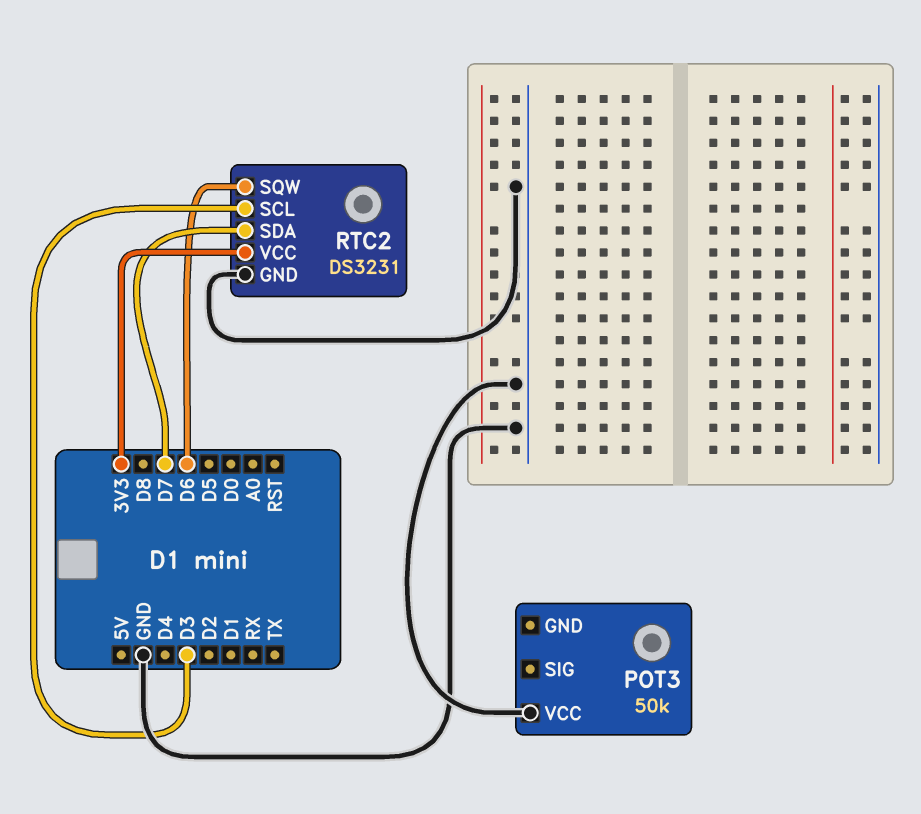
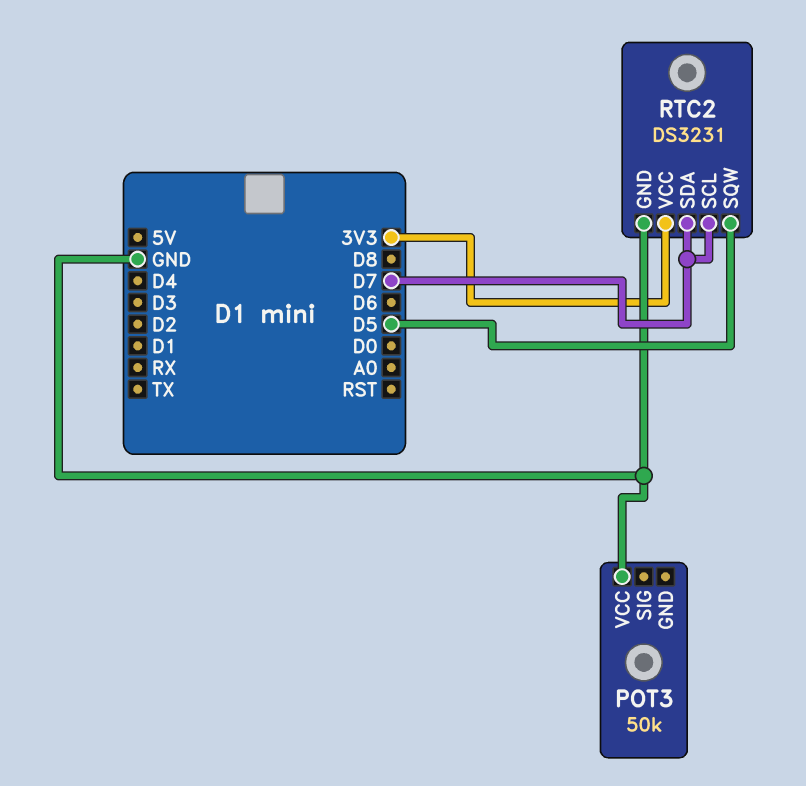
RTC2 pin SCL: D3 -> D7
RTC2 pin SQW: D6 -> D5

